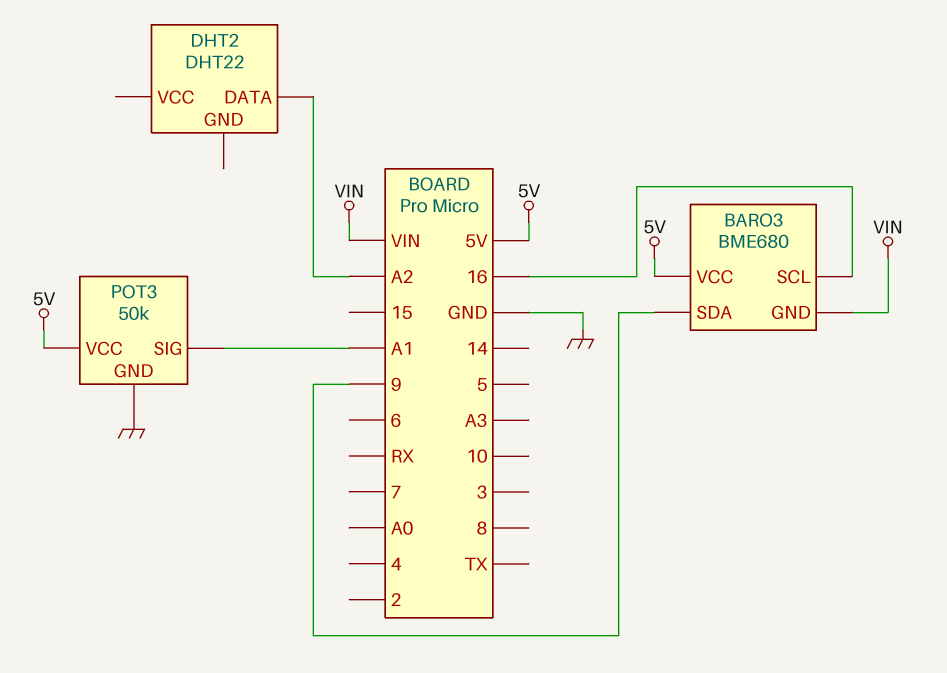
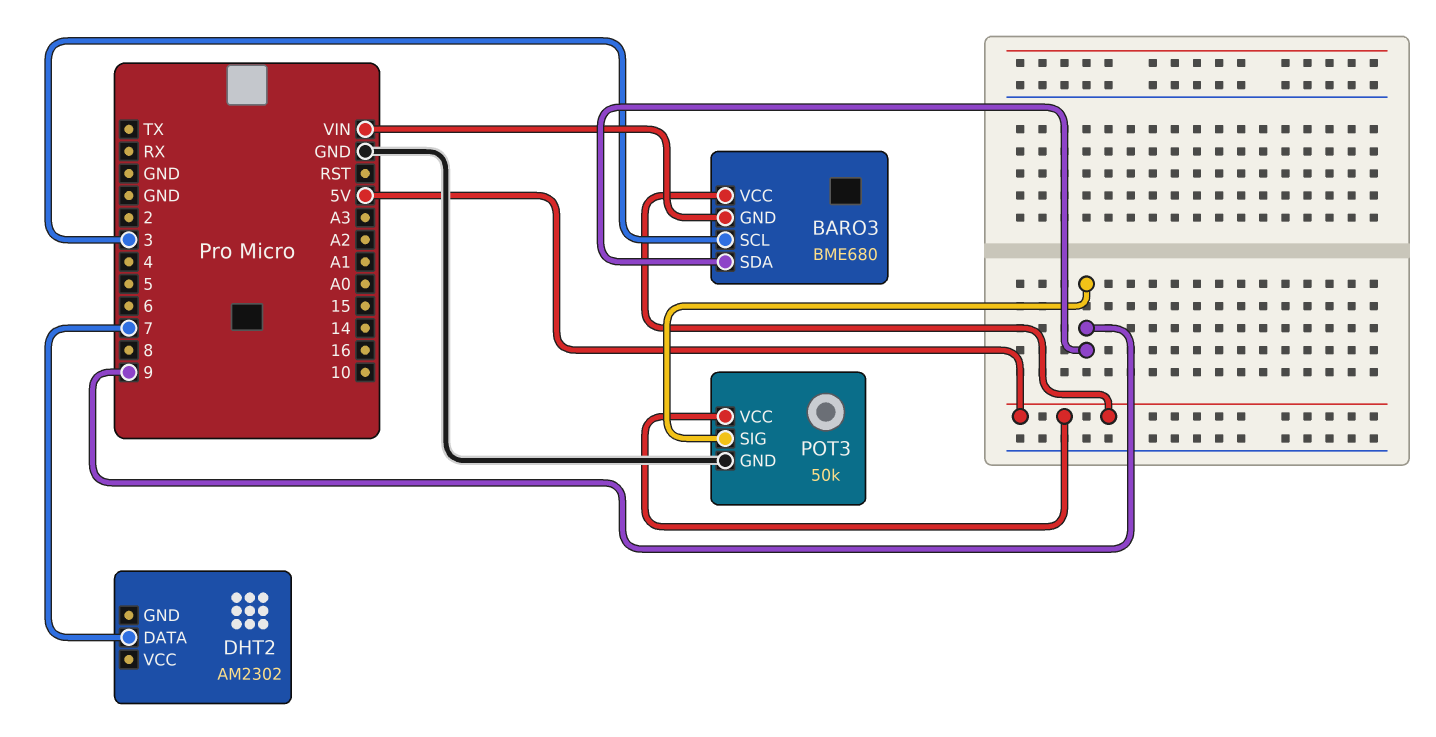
BARO3 pin SCL: 16 -> 3
DHT2: DHT22 -> AM2302
DHT2 pin DATA: A2 -> 7
POT3 pin SIG: A1 -> 9

